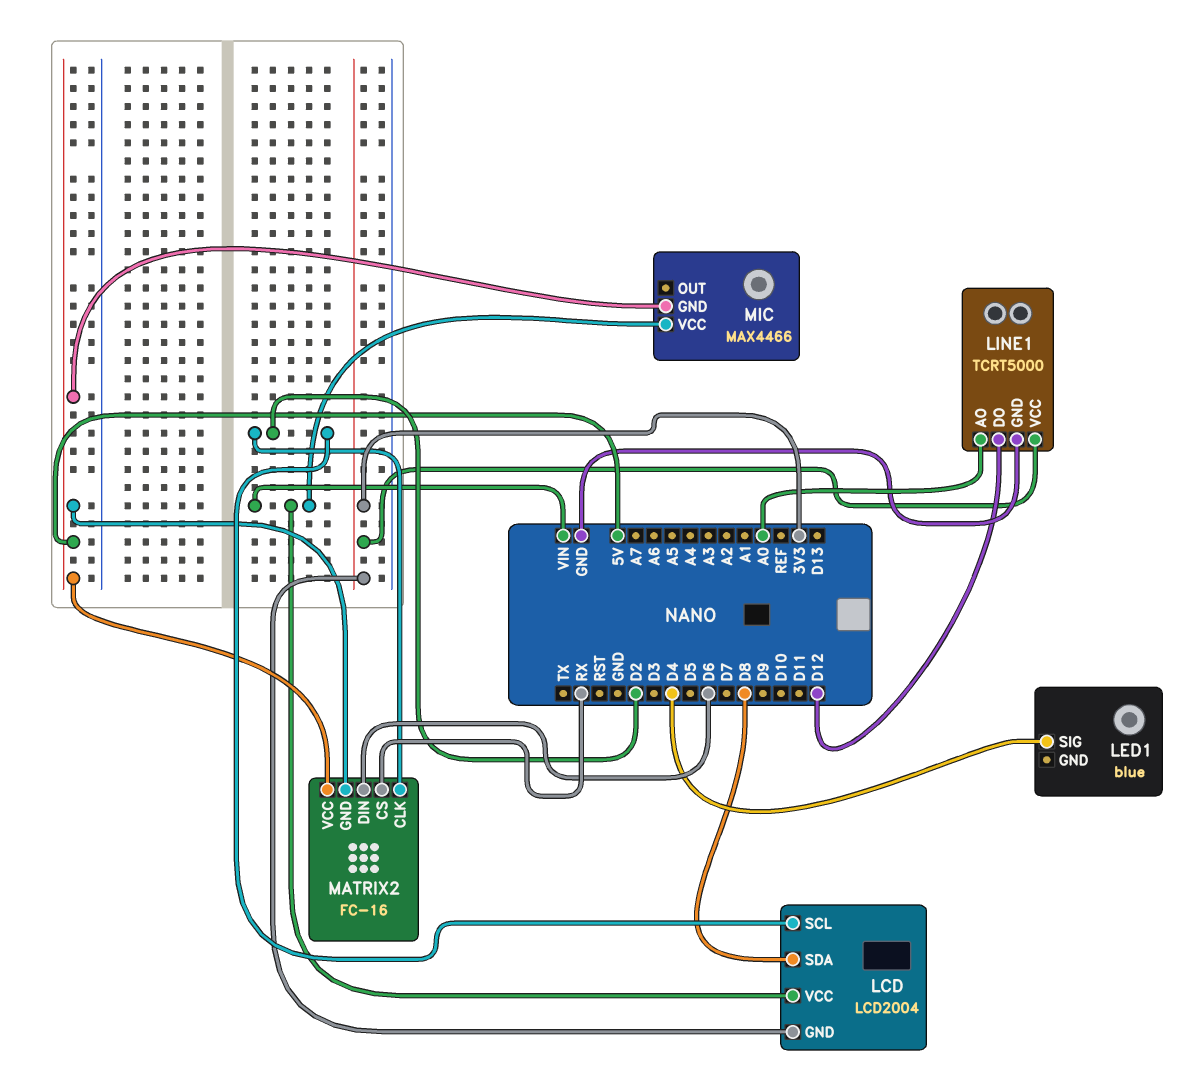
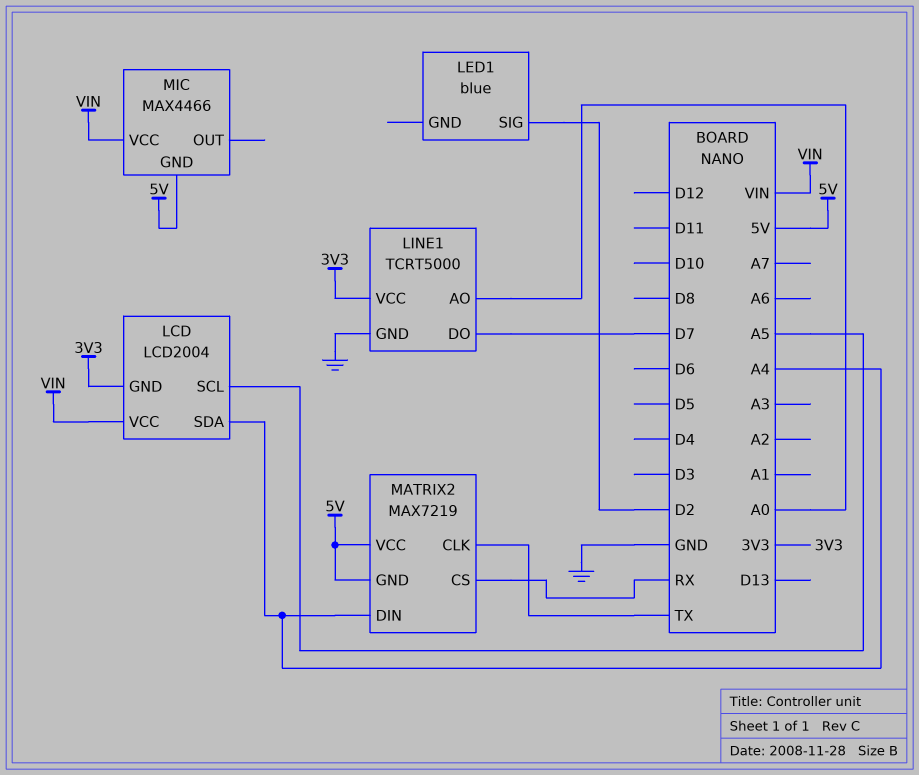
LCD pin SCL: D2 -> A5
LCD pin SDA: D8 -> A4
LED1 pin SIG: D4 -> D2
LINE1 pin DO: D12 -> D7
MATRIX2: FC-16 -> MAX7219
MATRIX2 pin CLK: D2 -> TX
MATRIX2 pin DIN: D6 -> A4

